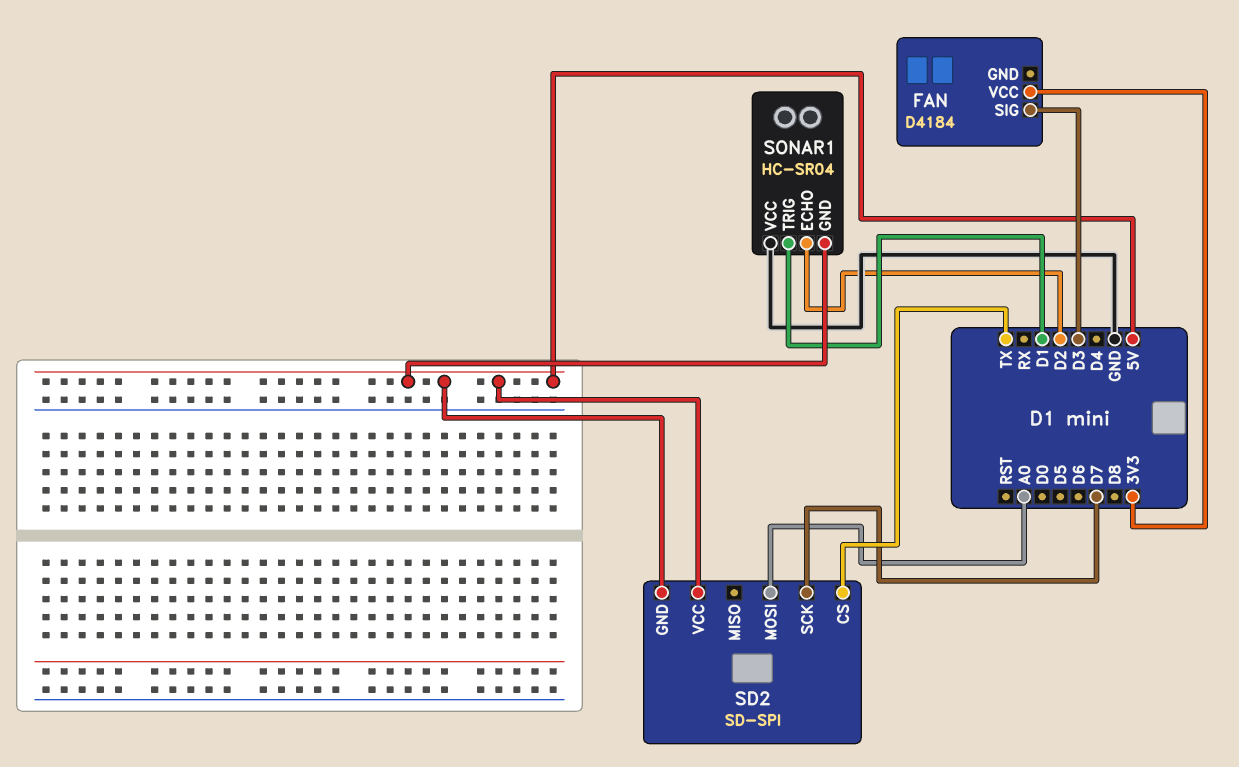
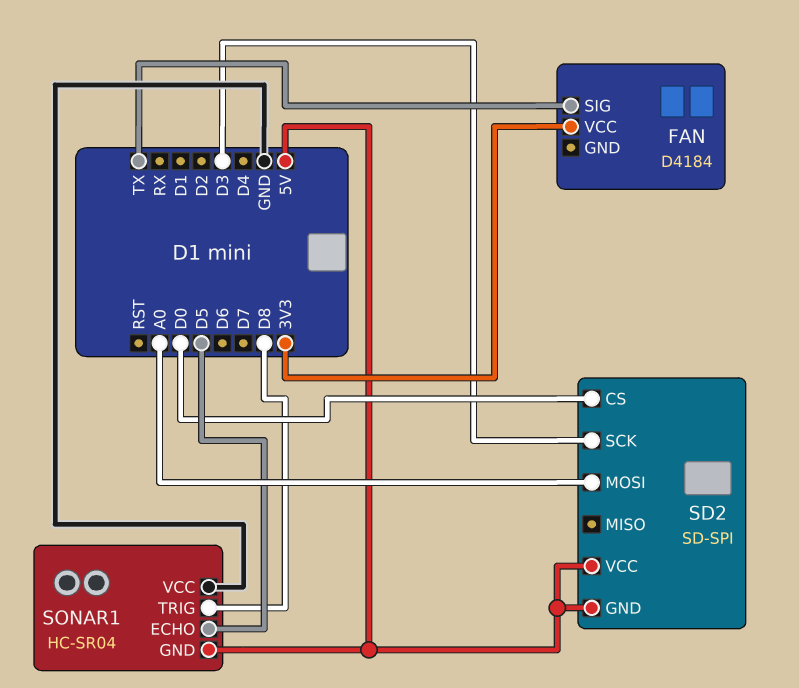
FAN pin SIG: D3 -> TX
SD2 pin CS: TX -> D0
SD2 pin SCK: D7 -> D3
SONAR1 pin ECHO: D2 -> D5
SONAR1 pin TRIG: D1 -> D8

